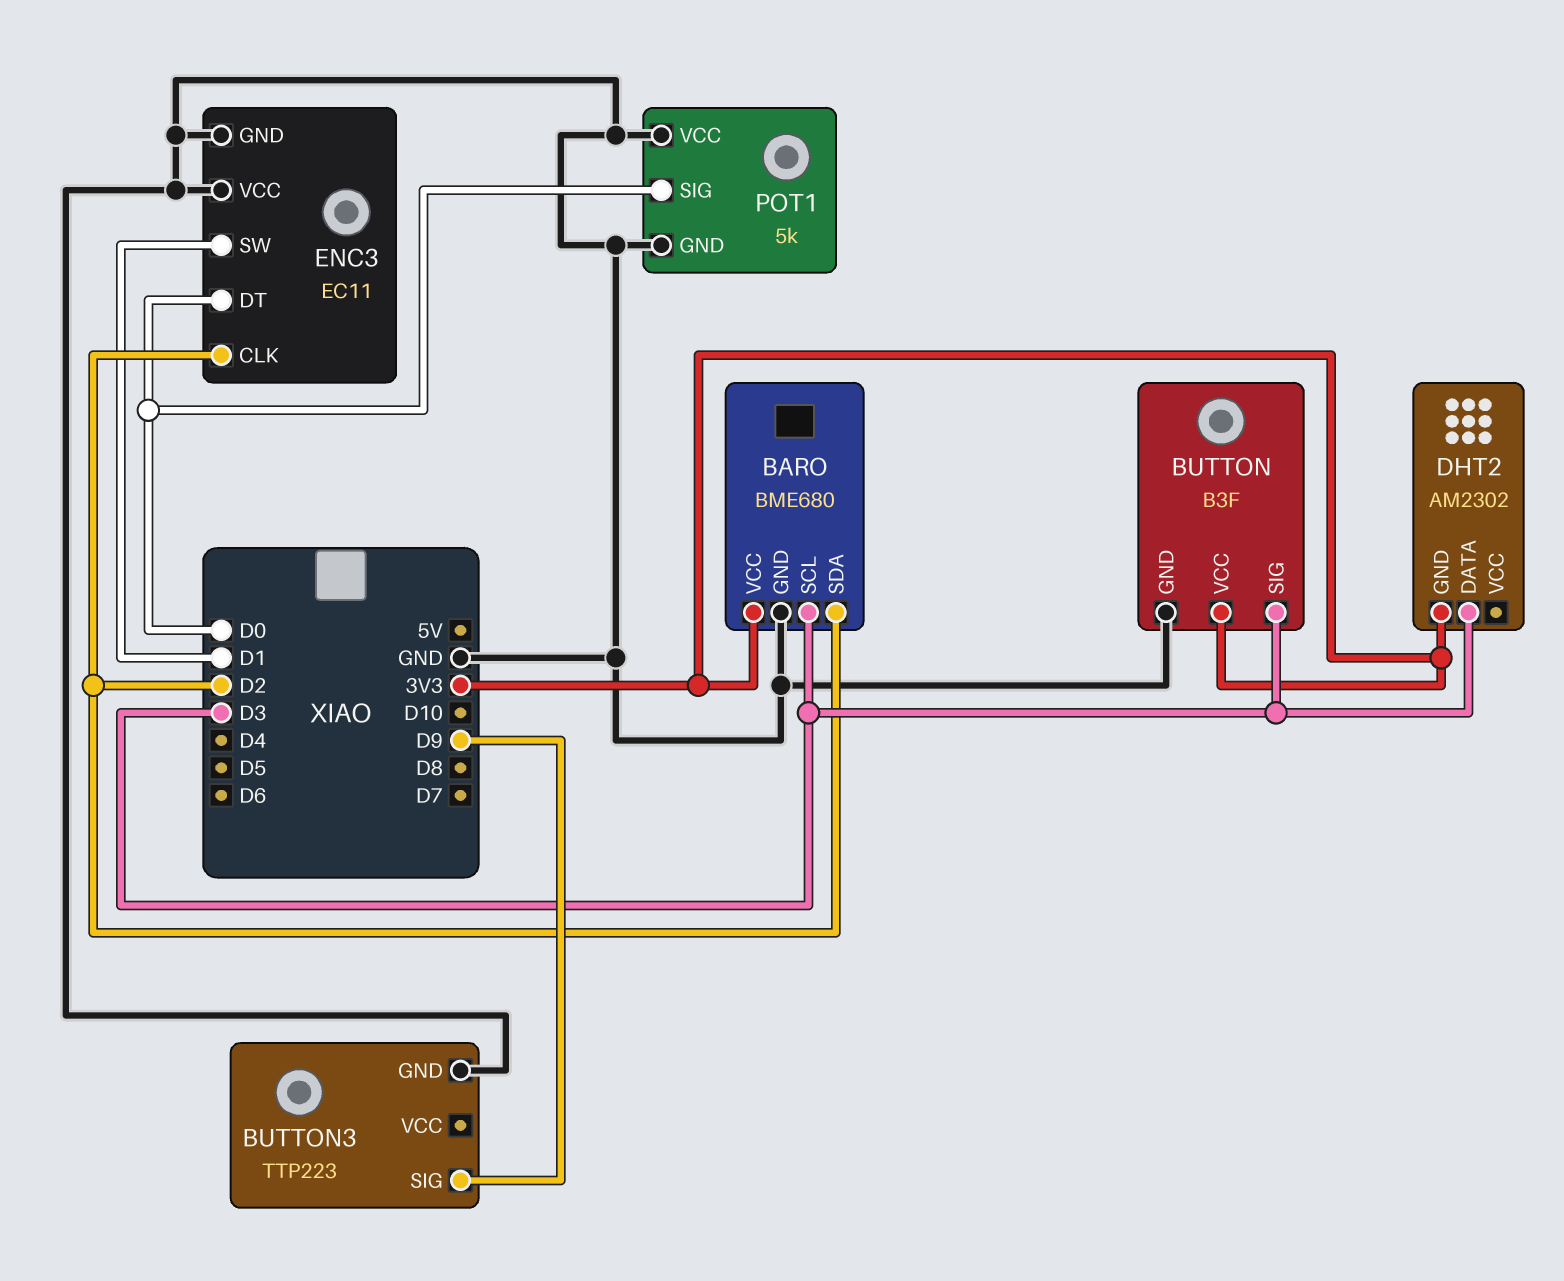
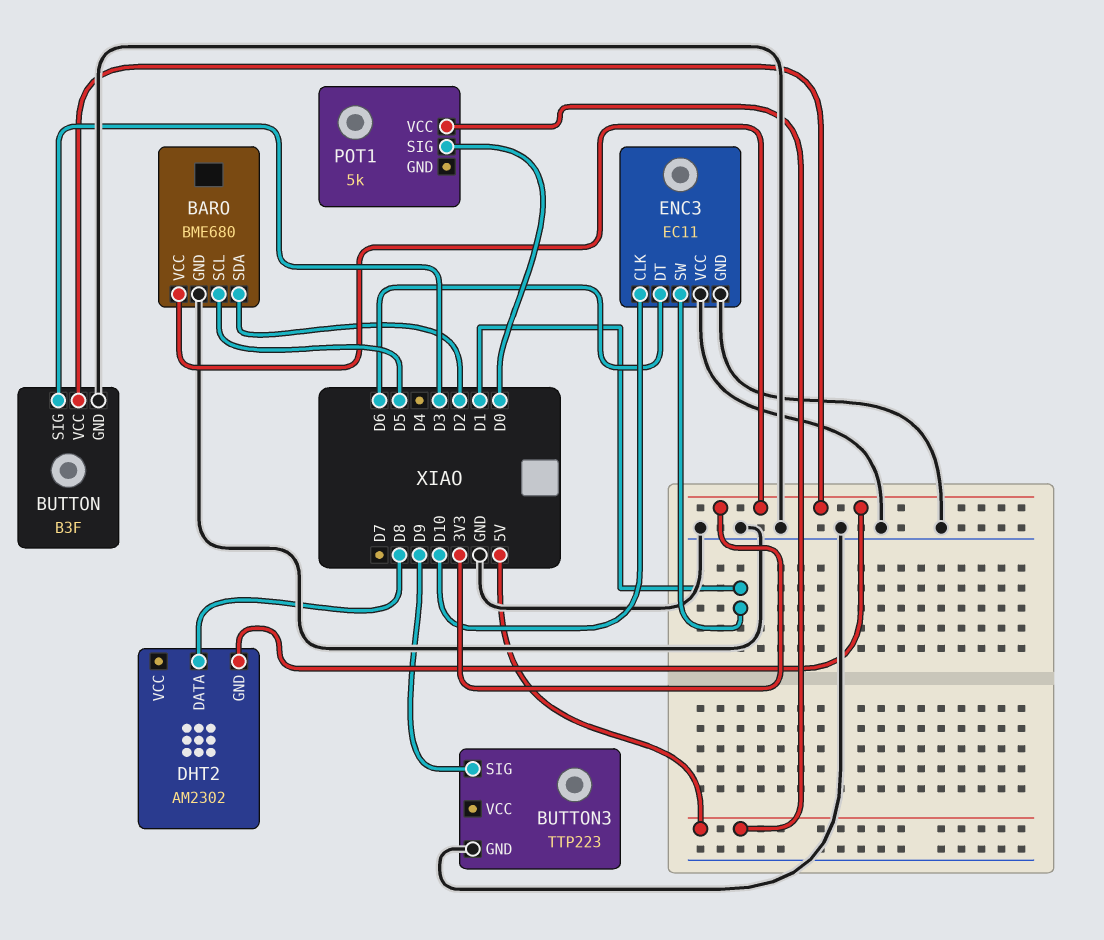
BARO pin SCL: D3 -> D5
DHT2 pin DATA: D3 -> D8
ENC3 pin CLK: D2 -> D10
ENC3 pin DT: D0 -> D6
POT1 pin GND: GND -> none
POT1 pin VCC: GND -> 5V

